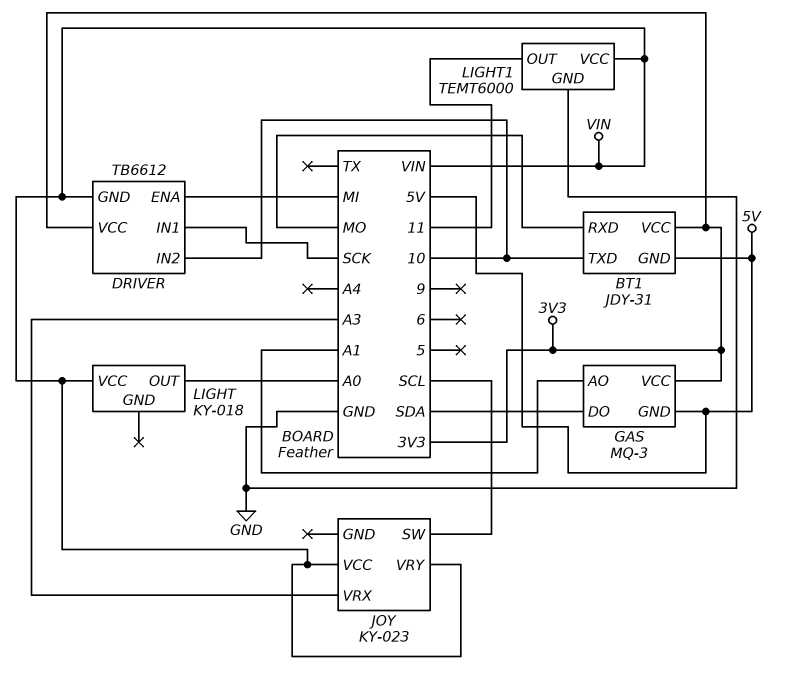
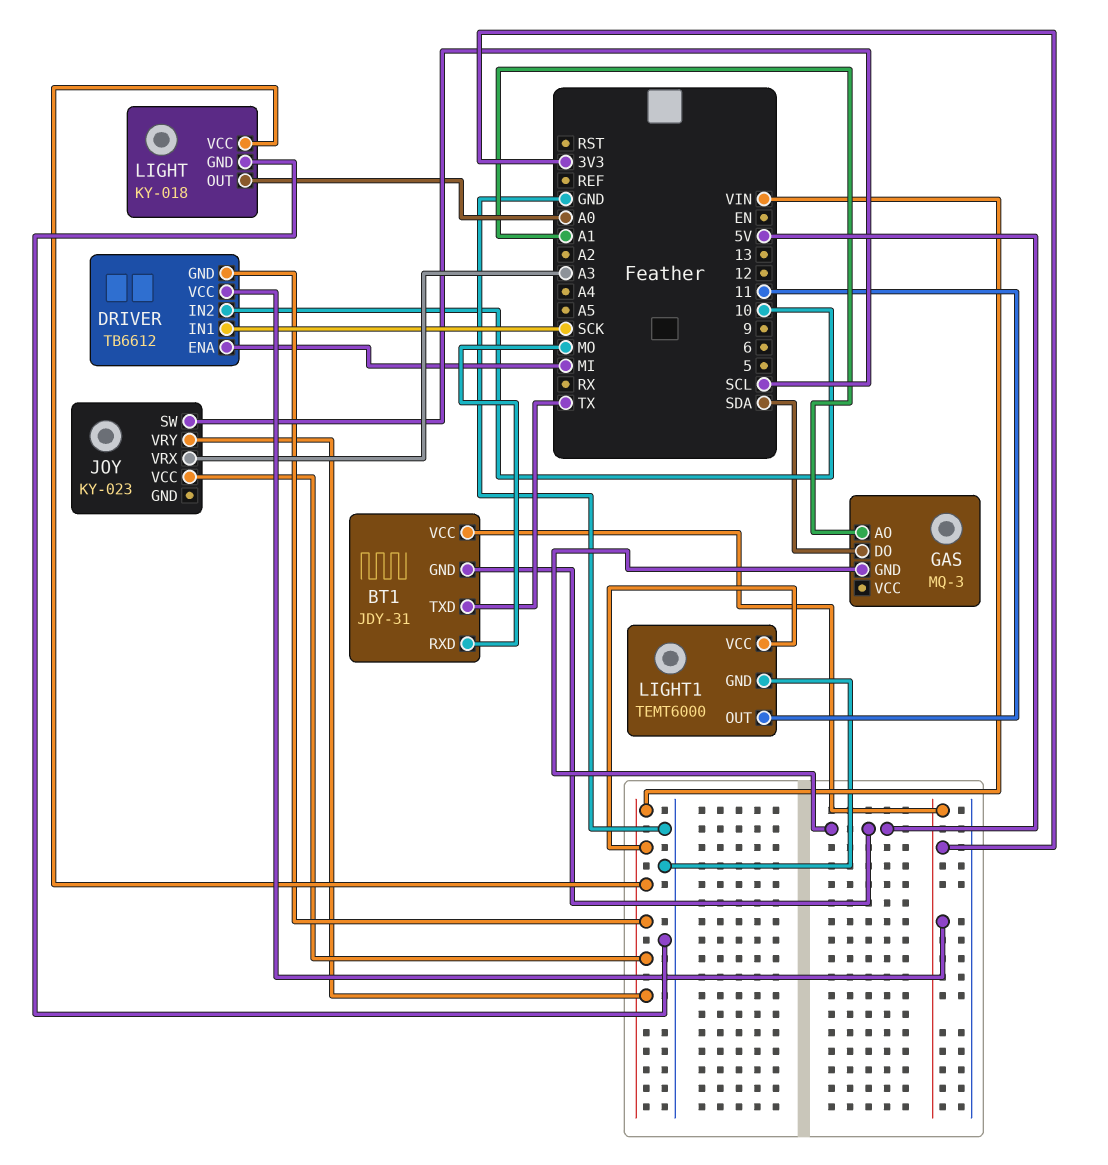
BT1 pin TXD: 10 -> TX
GAS pin VCC: 3V3 -> none
LIGHT pin GND: none -> GND

